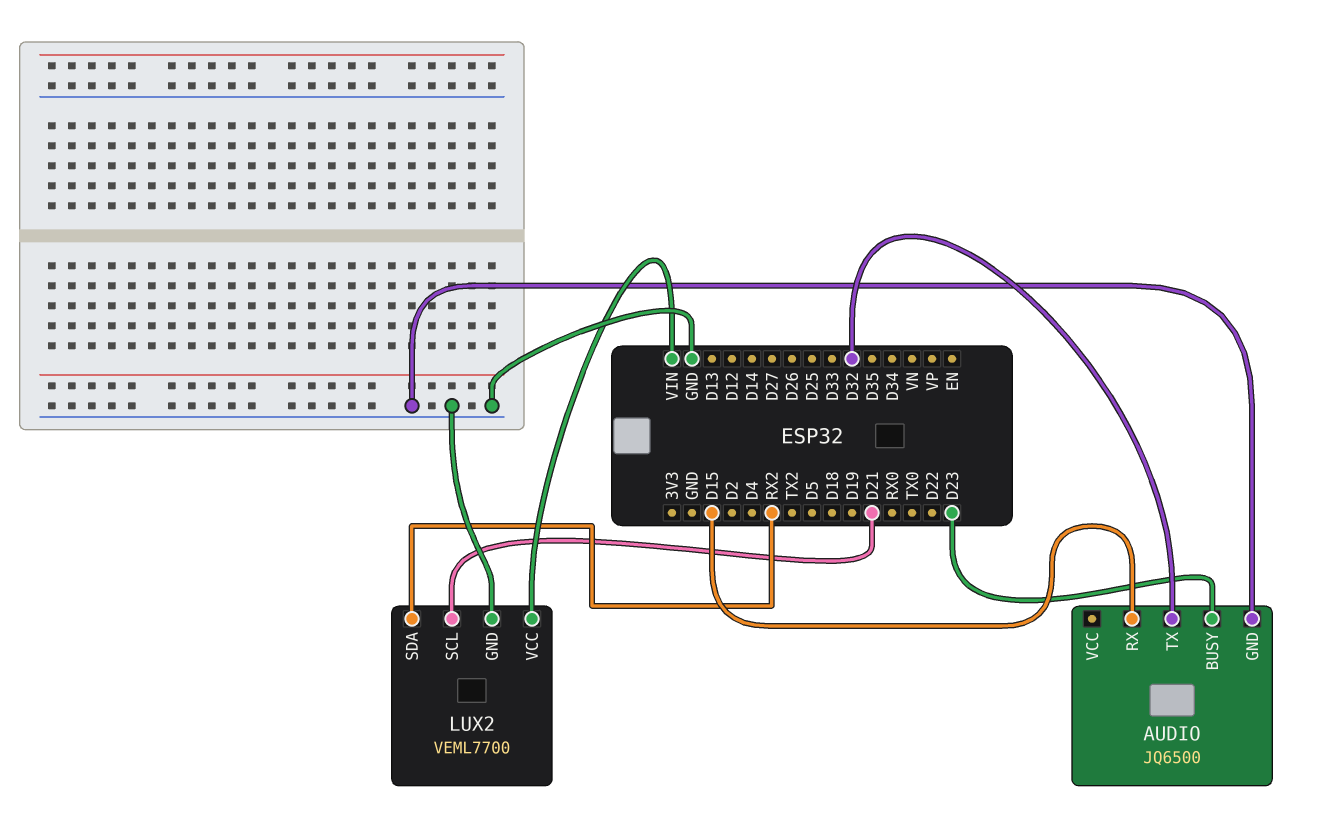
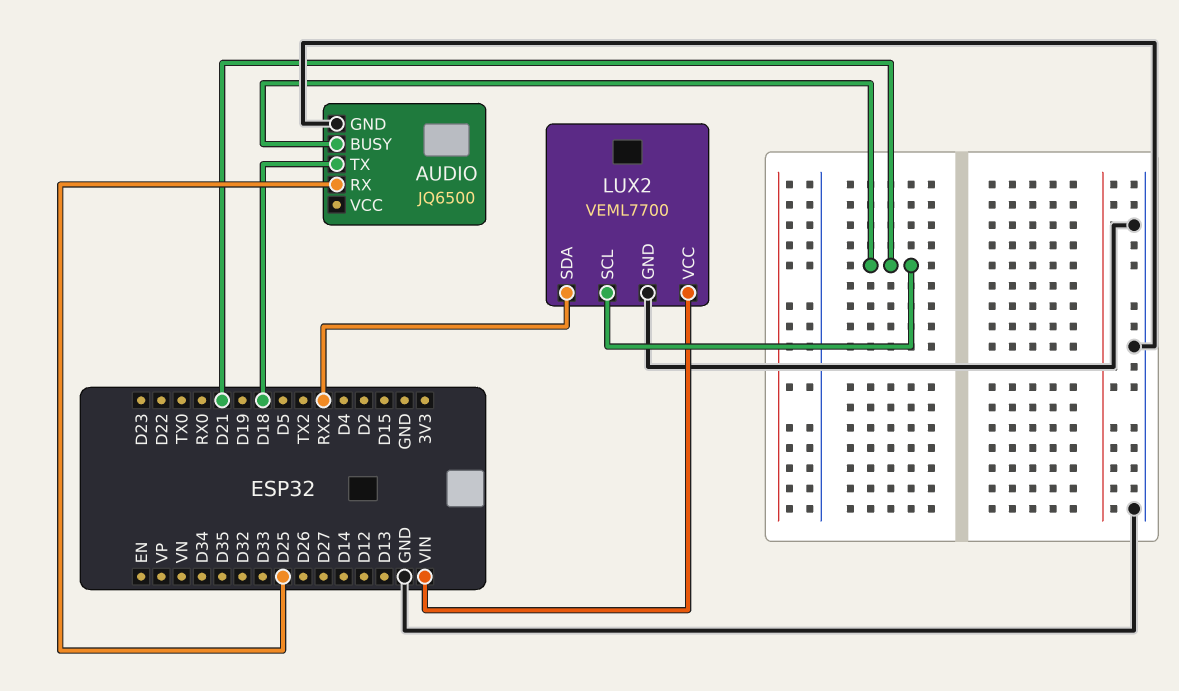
AUDIO pin BUSY: D23 -> D21
AUDIO pin RX: D15 -> D25
AUDIO pin TX: D32 -> D18

